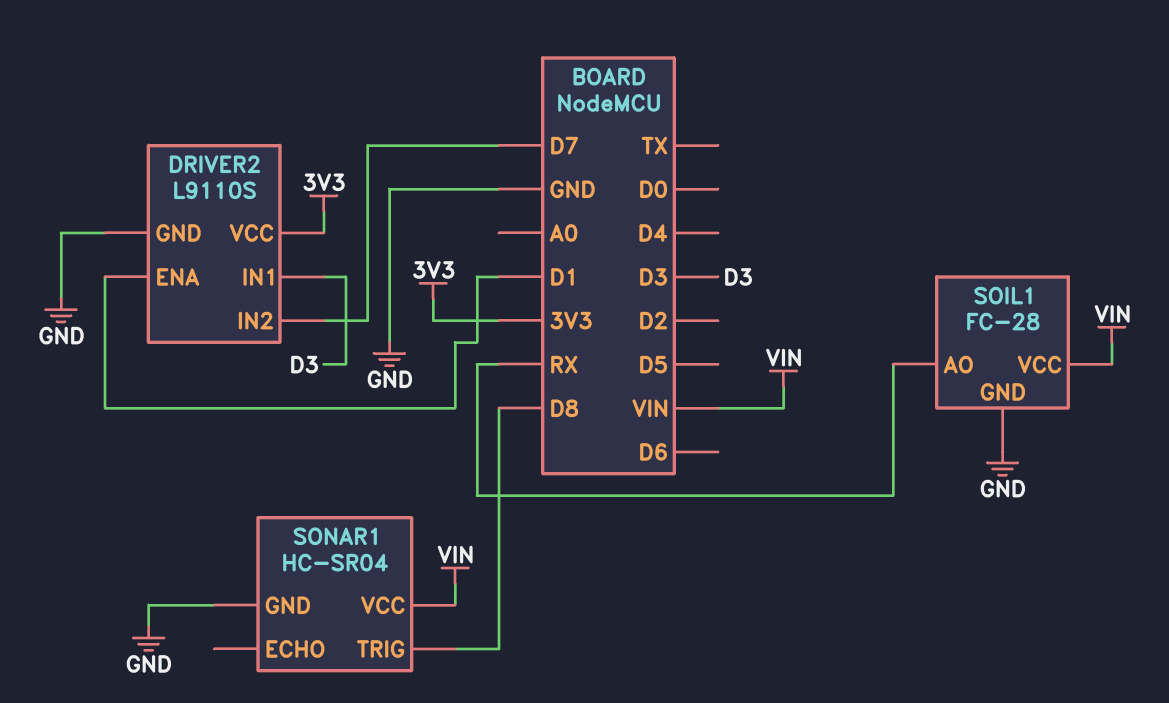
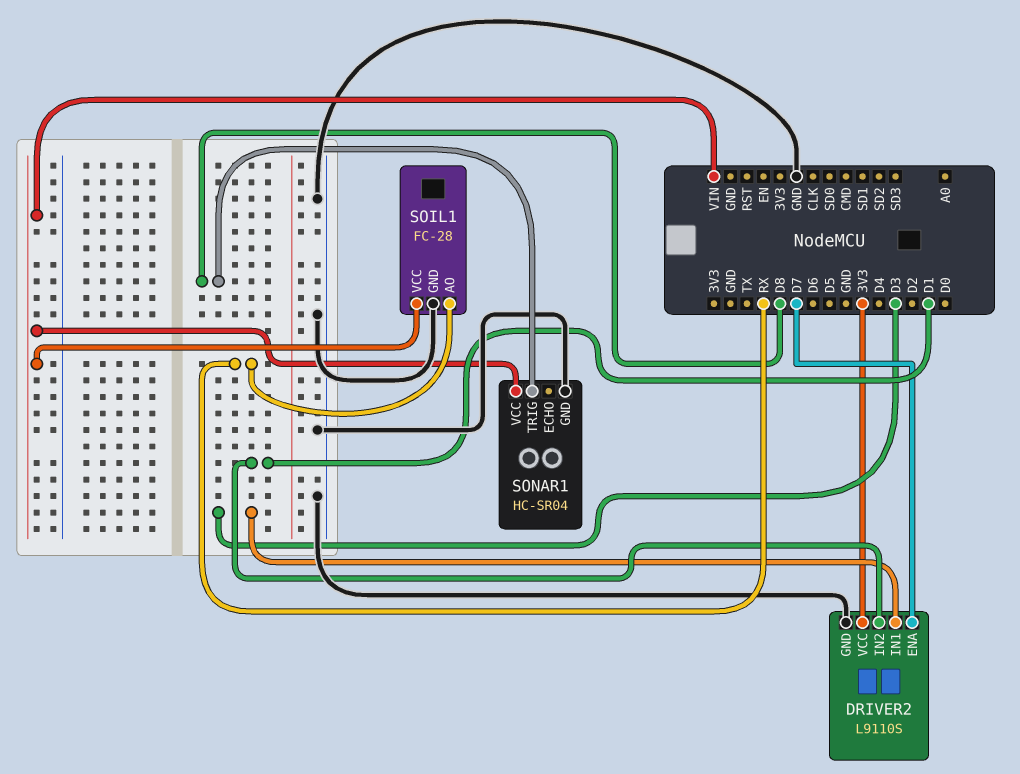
DRIVER2 pin ENA: D1 -> D7
DRIVER2 pin IN2: D7 -> D1

